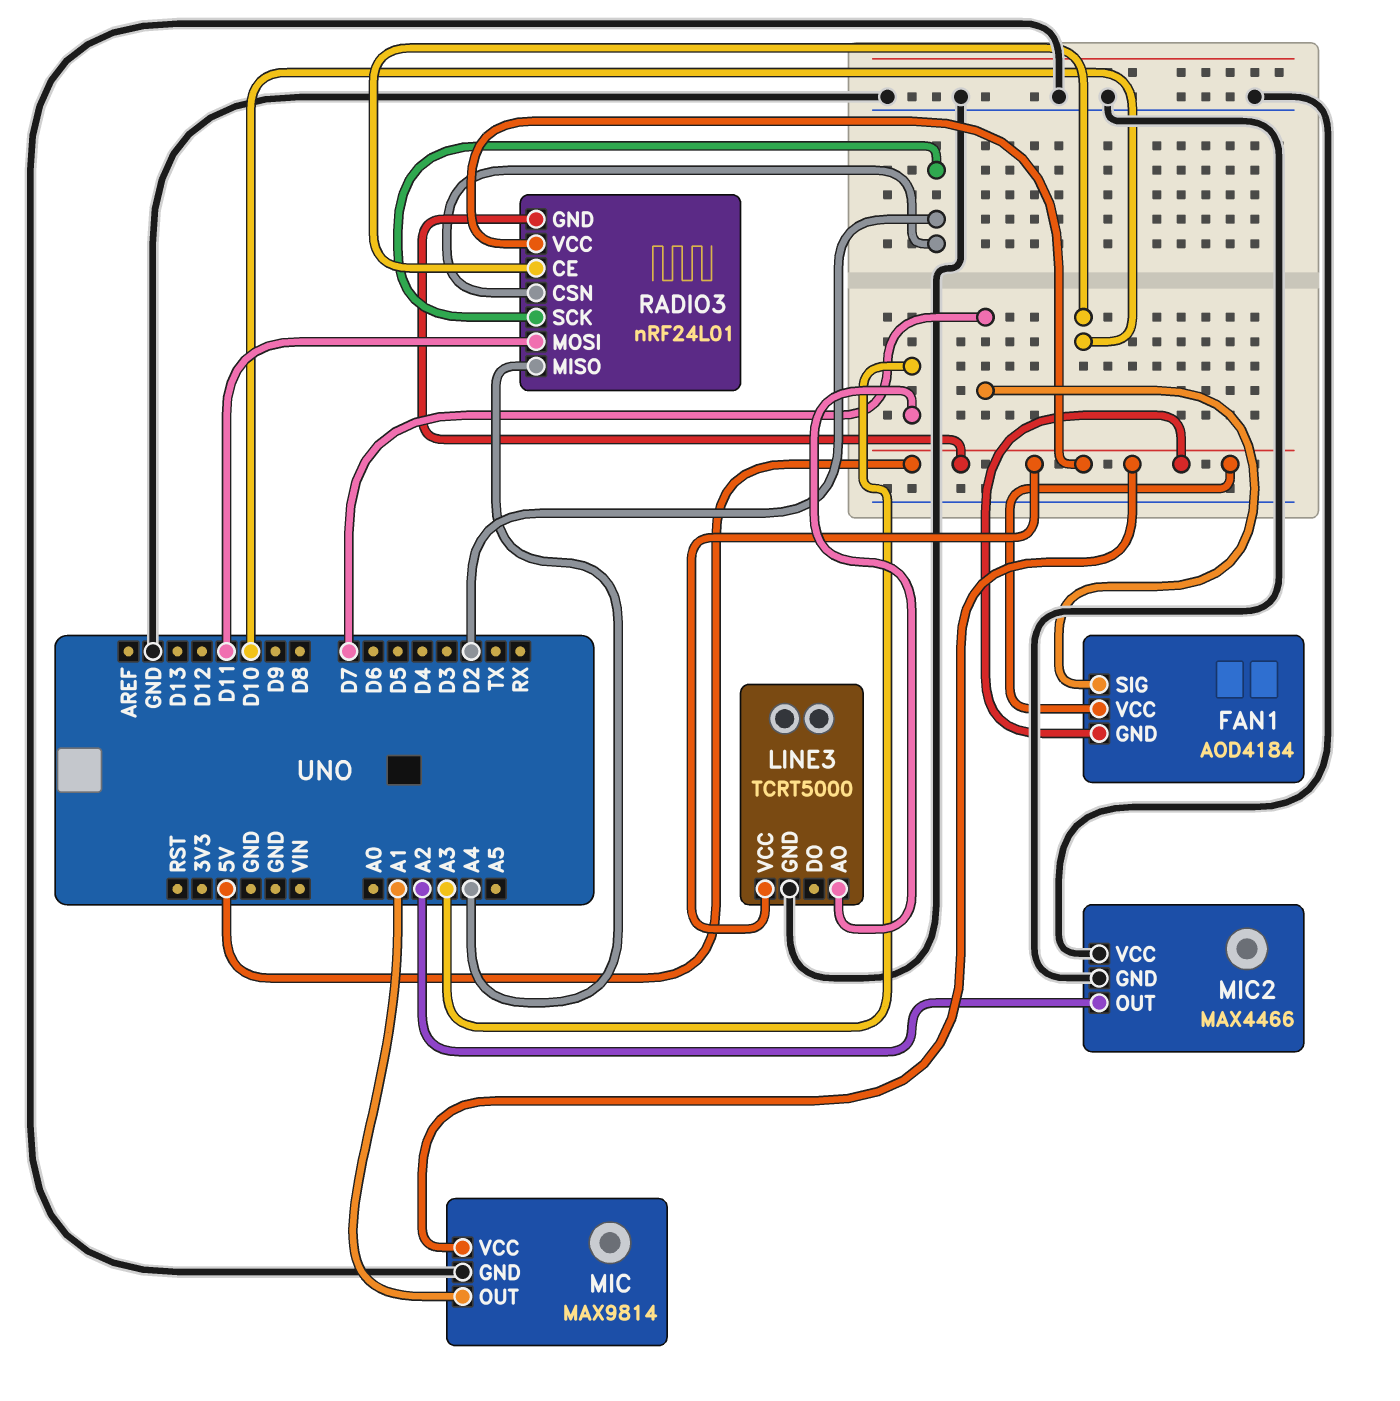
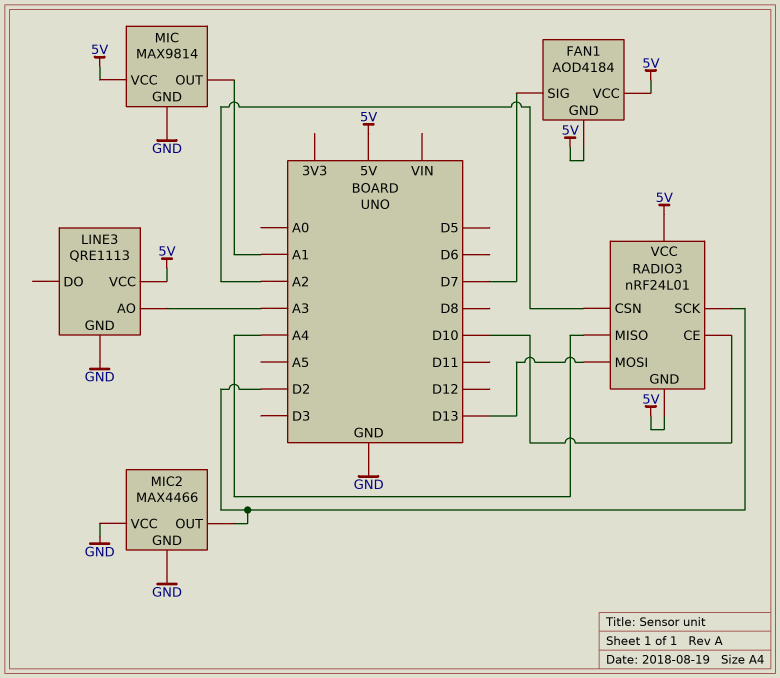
LINE3: TCRT5000 -> QRE1113
MIC2 pin OUT: A2 -> D2
RADIO3 pin CSN: D2 -> A2
RADIO3 pin MOSI: D11 -> D13

